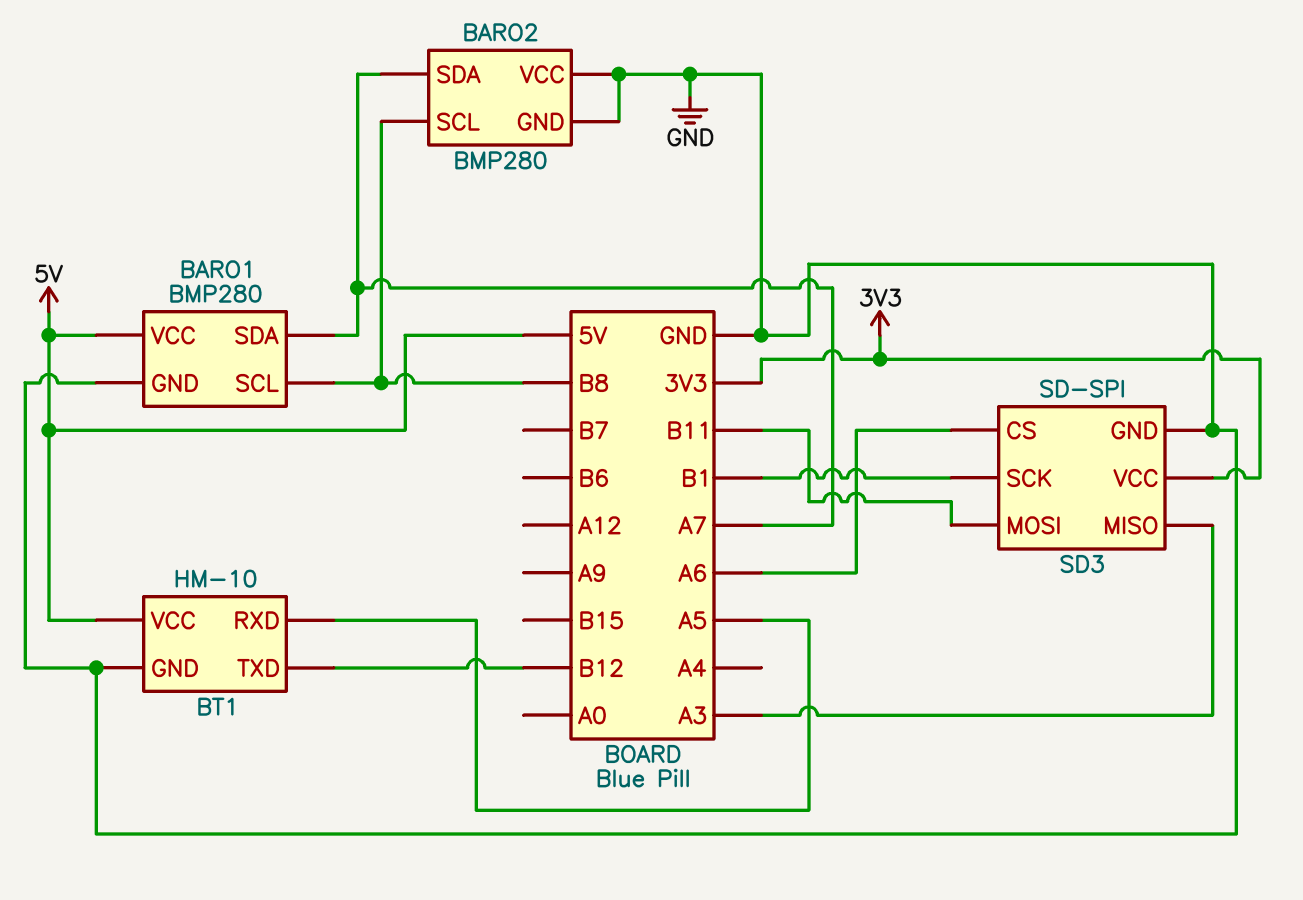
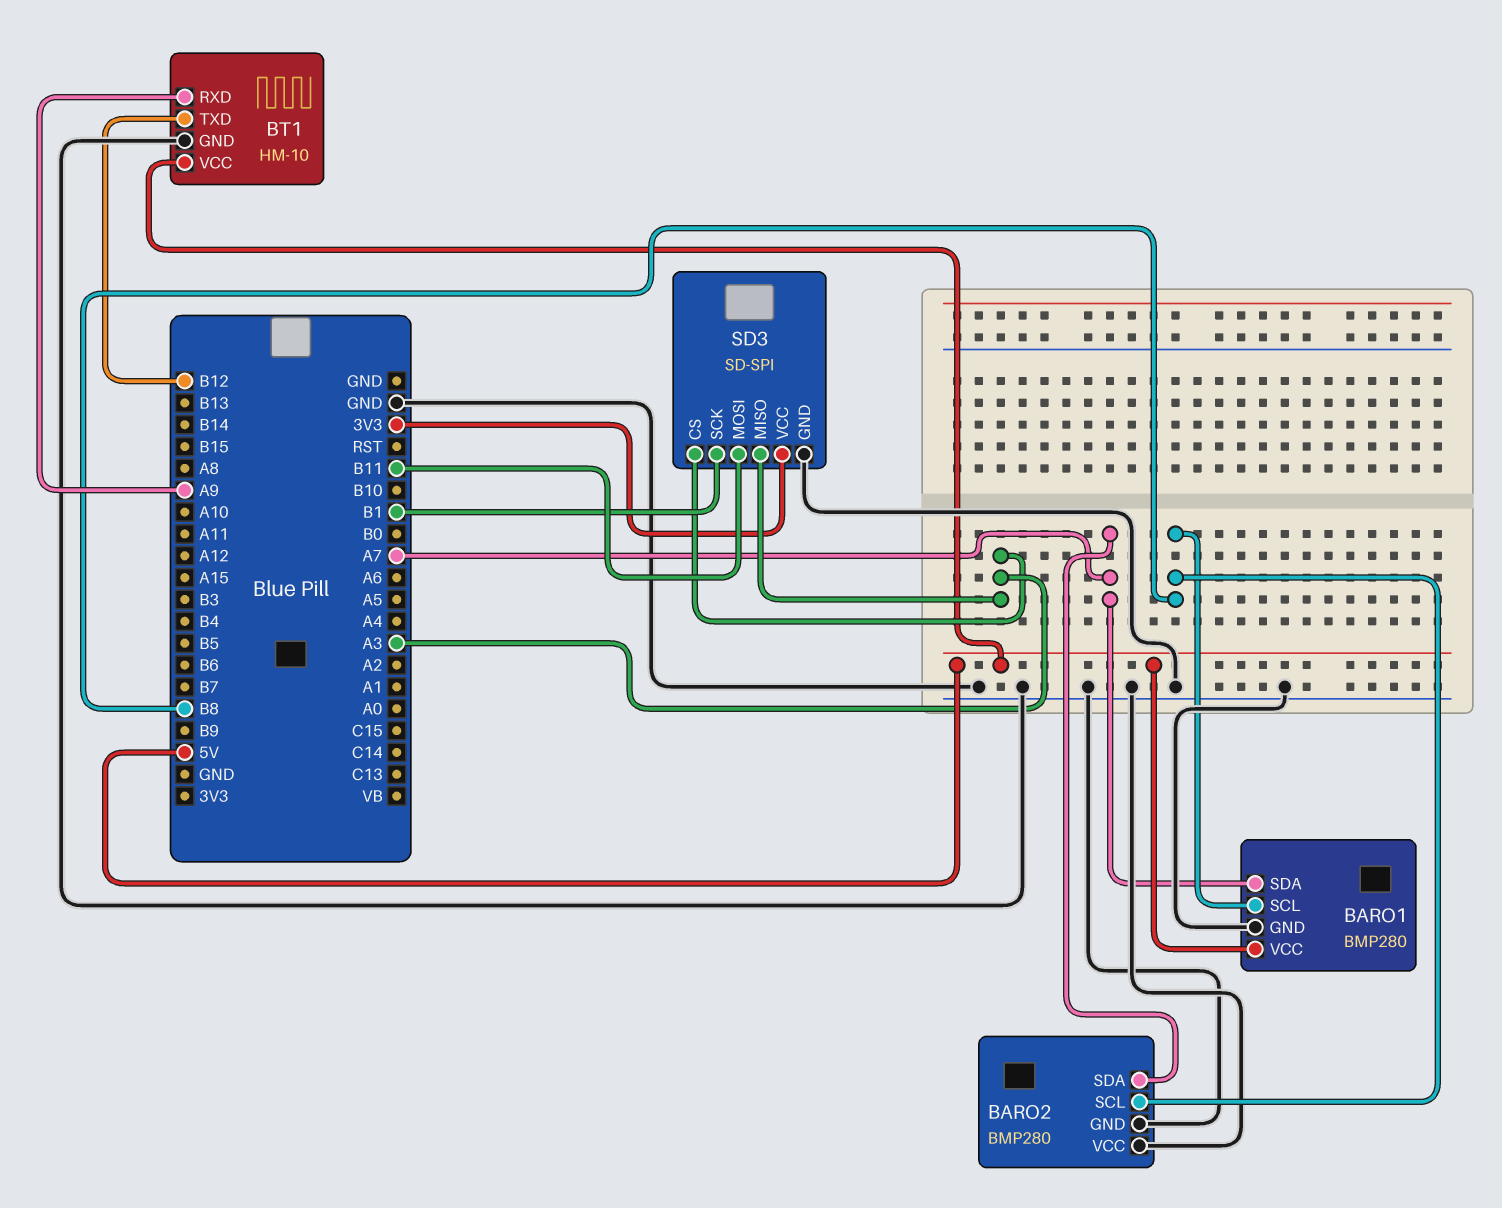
BT1 pin RXD: A5 -> A9
SD3 pin CS: A6 -> A3

